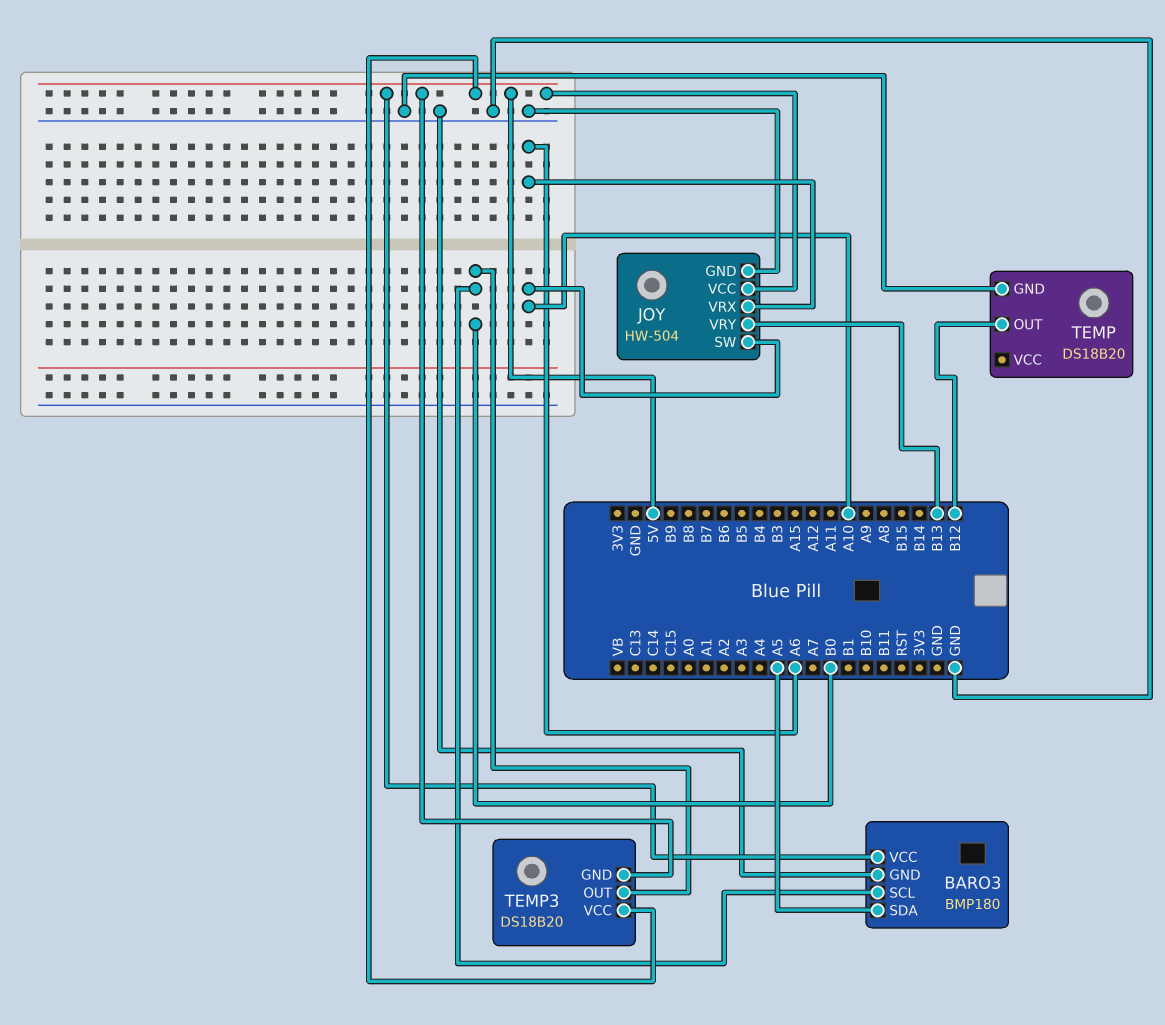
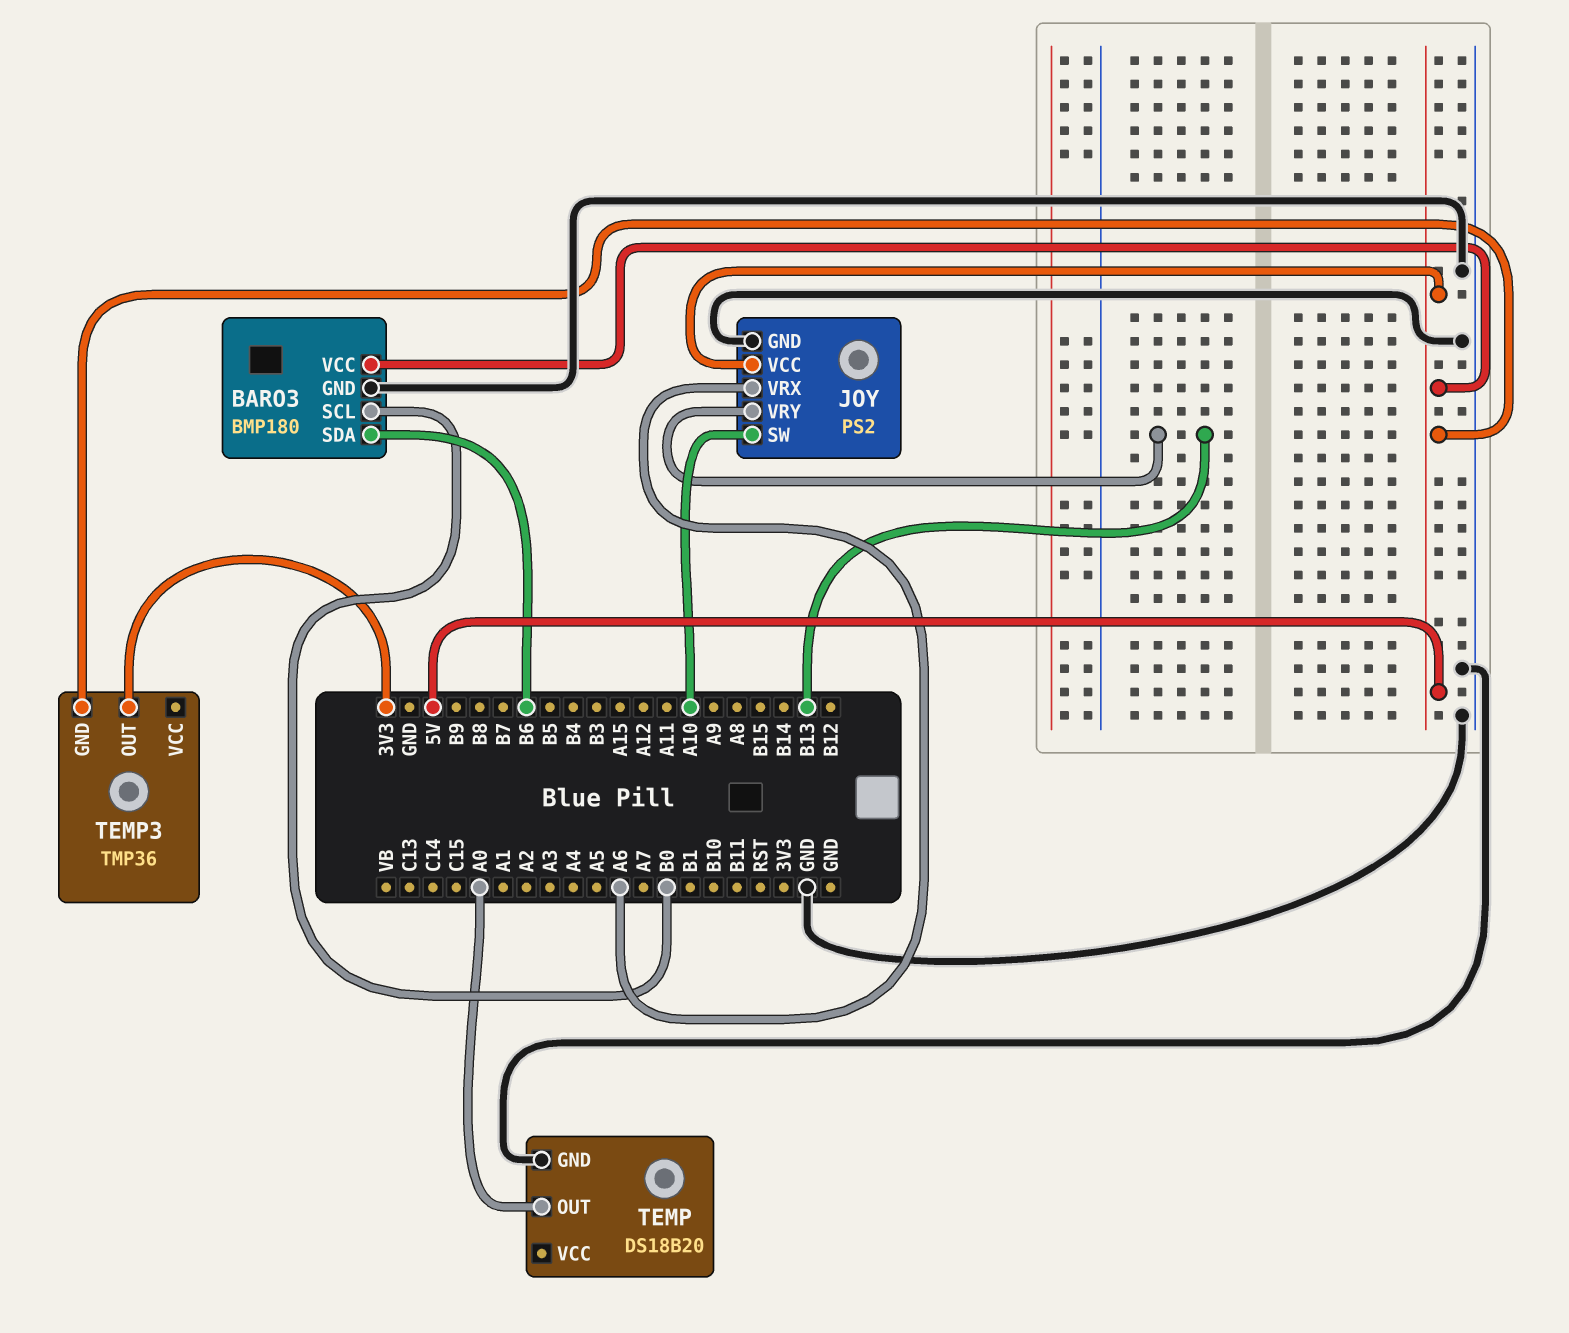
BARO3 pin SDA: A5 -> B6
JOY: HW-504 -> PS2
TEMP pin OUT: B12 -> A0
TEMP3: DS18B20 -> TMP36
TEMP3 pin OUT: B0 -> 3V3
TEMP3 pin VCC: 5V -> none

